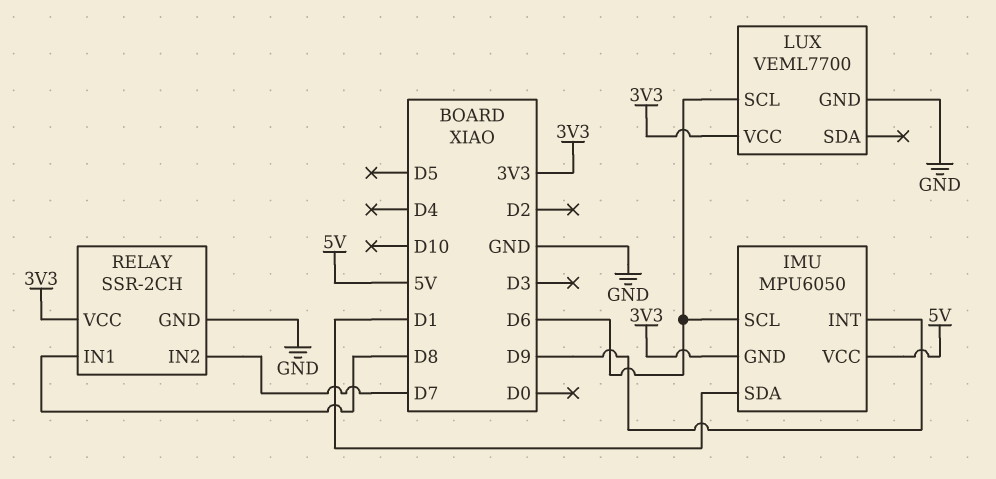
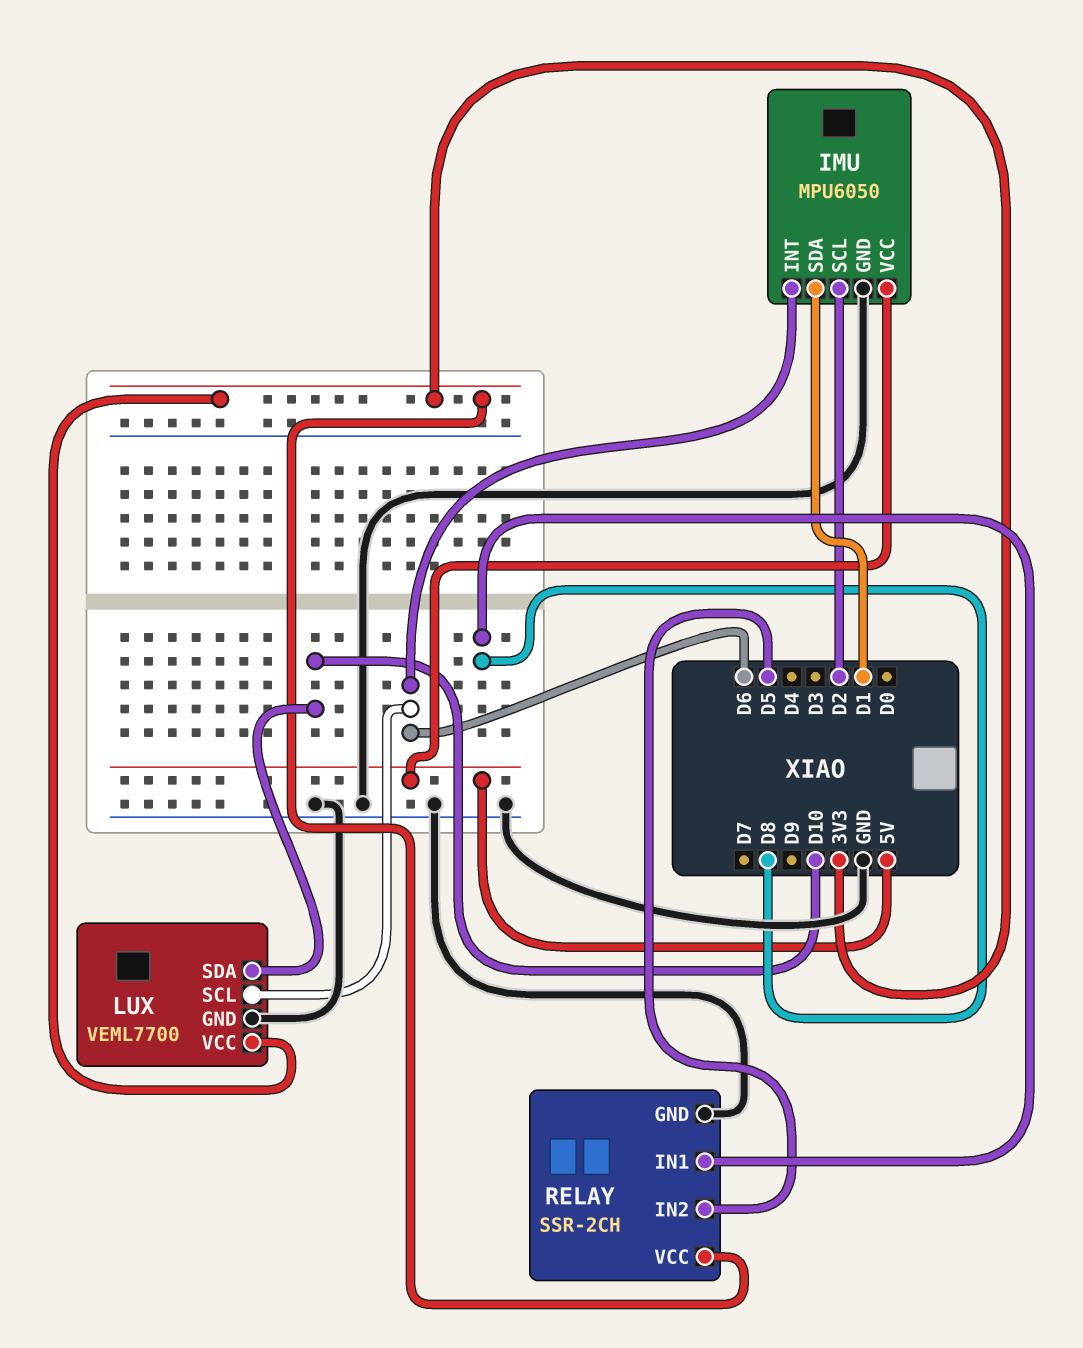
IMU pin GND: 3V3 -> GND
IMU pin INT: D9 -> D6
IMU pin SCL: D6 -> D2
LUX pin SDA: none -> D10
RELAY pin IN2: D7 -> D5

